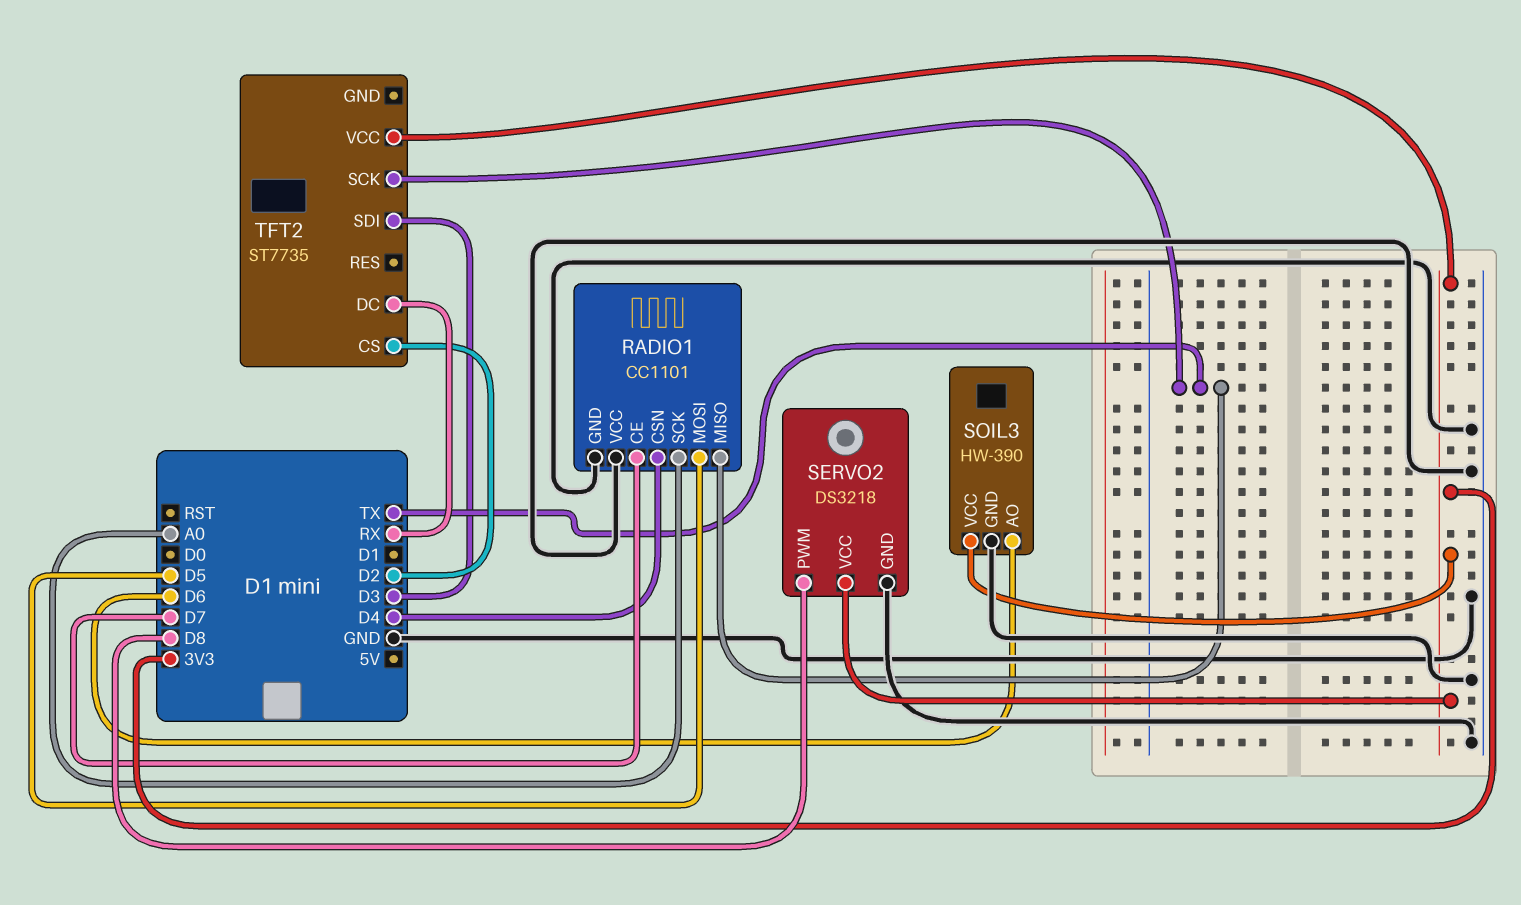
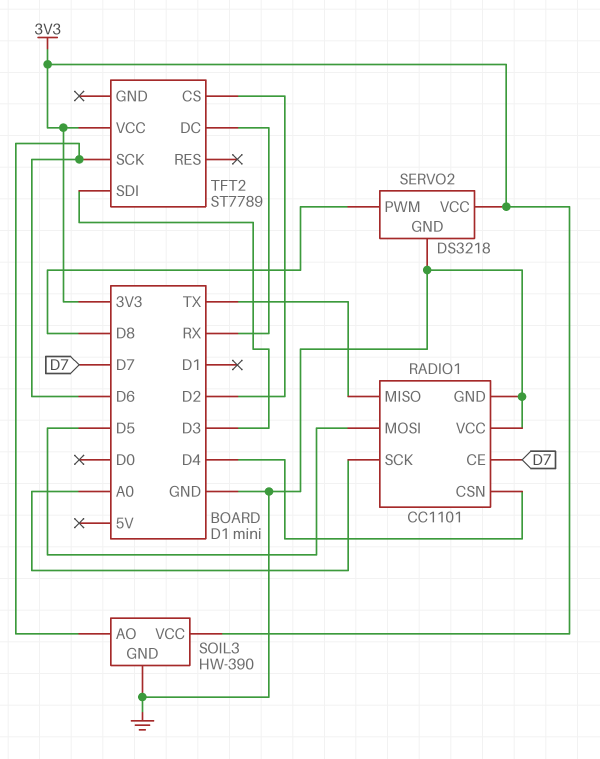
TFT2: ST7735 -> ST7789
TFT2 pin SCK: TX -> D6

